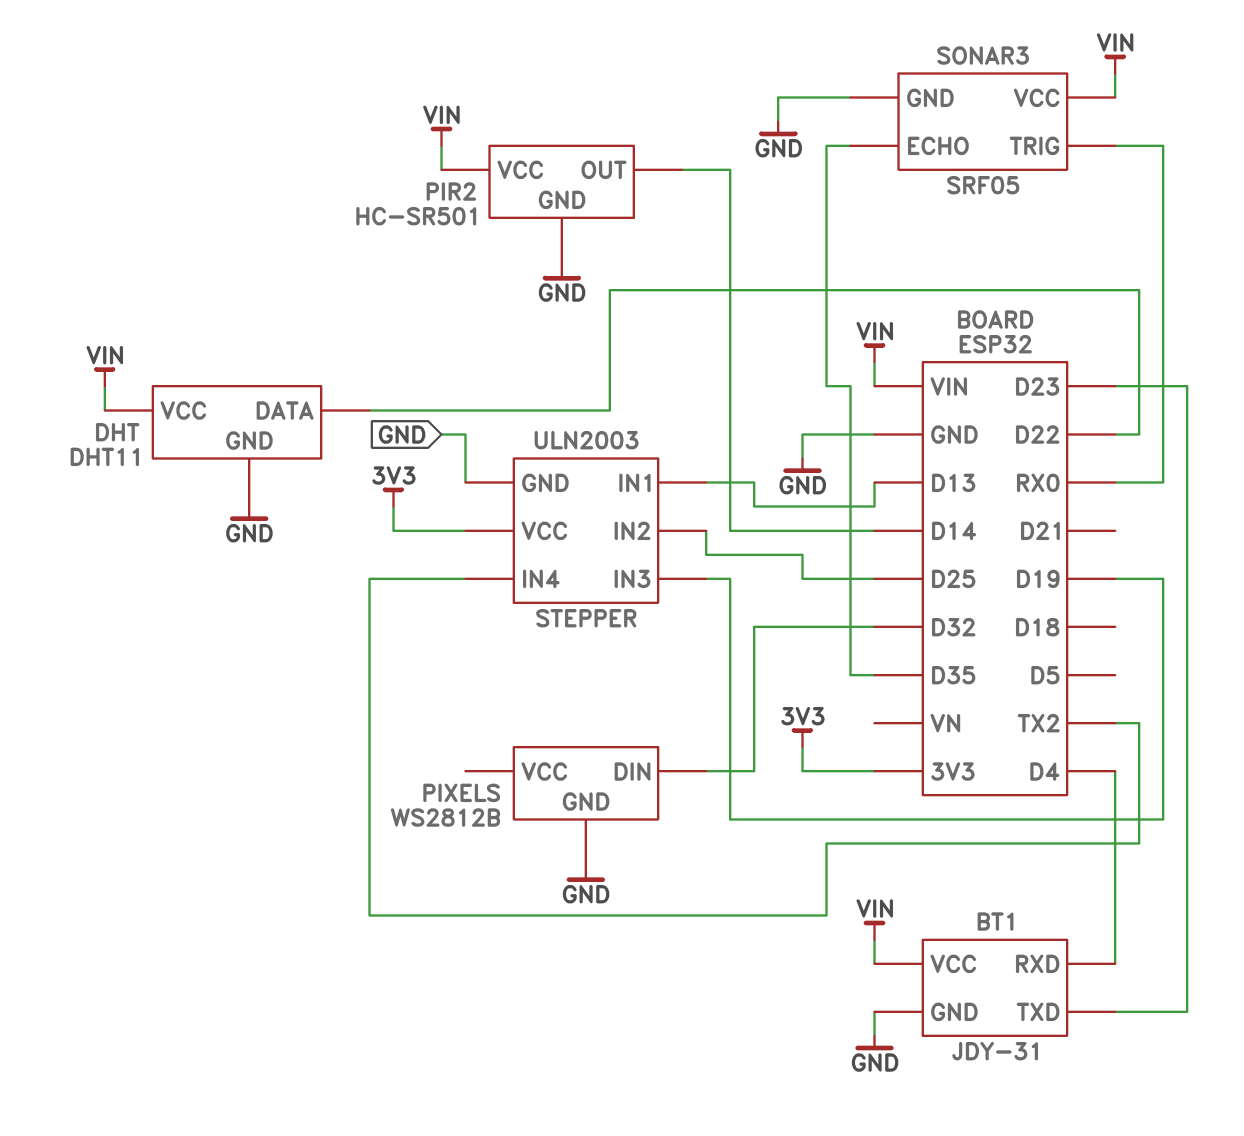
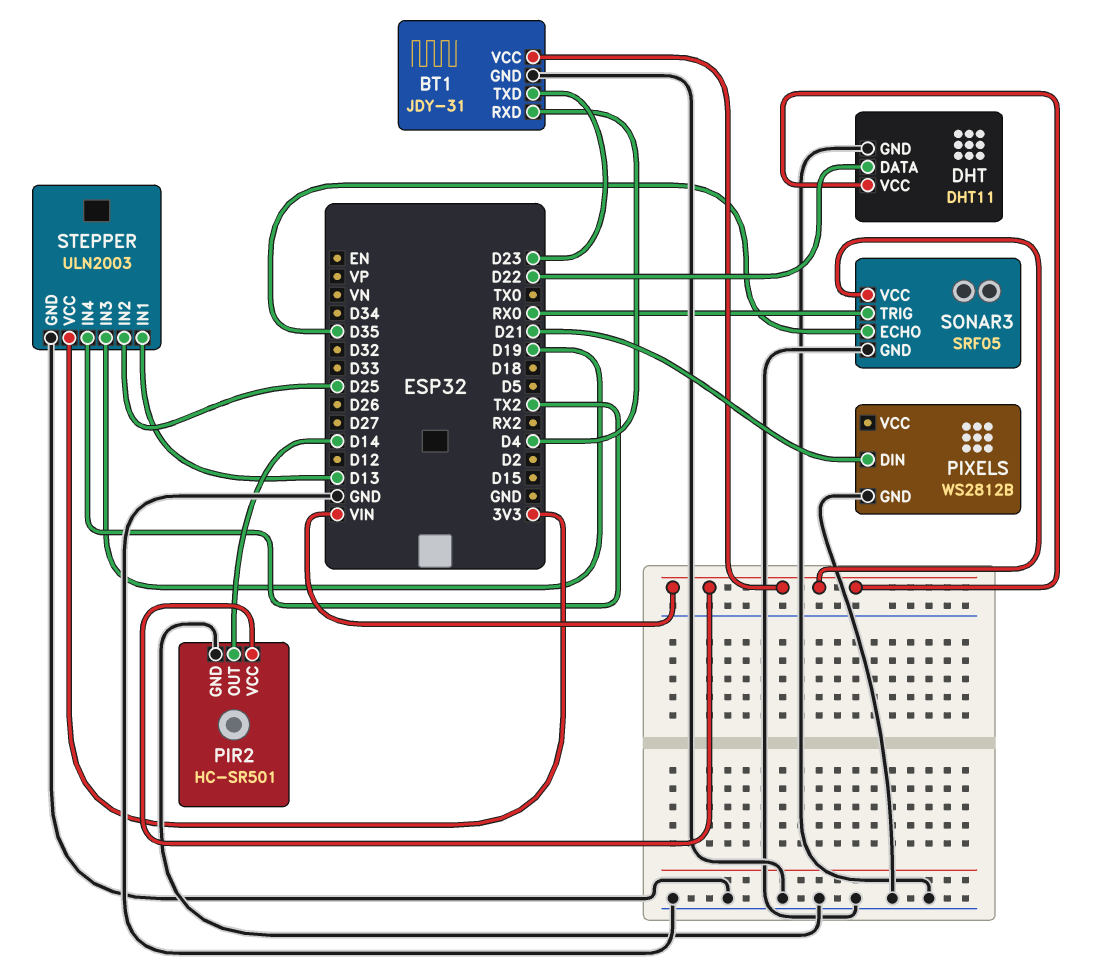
PIXELS pin DIN: D32 -> D21

